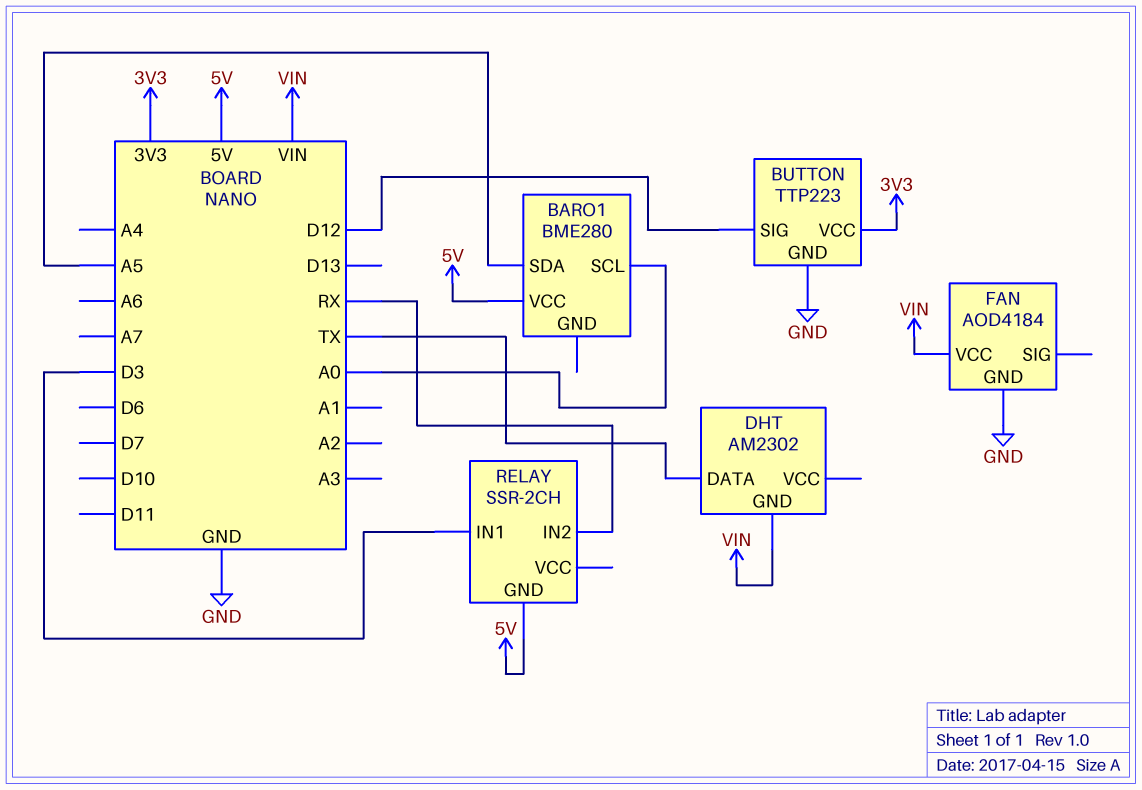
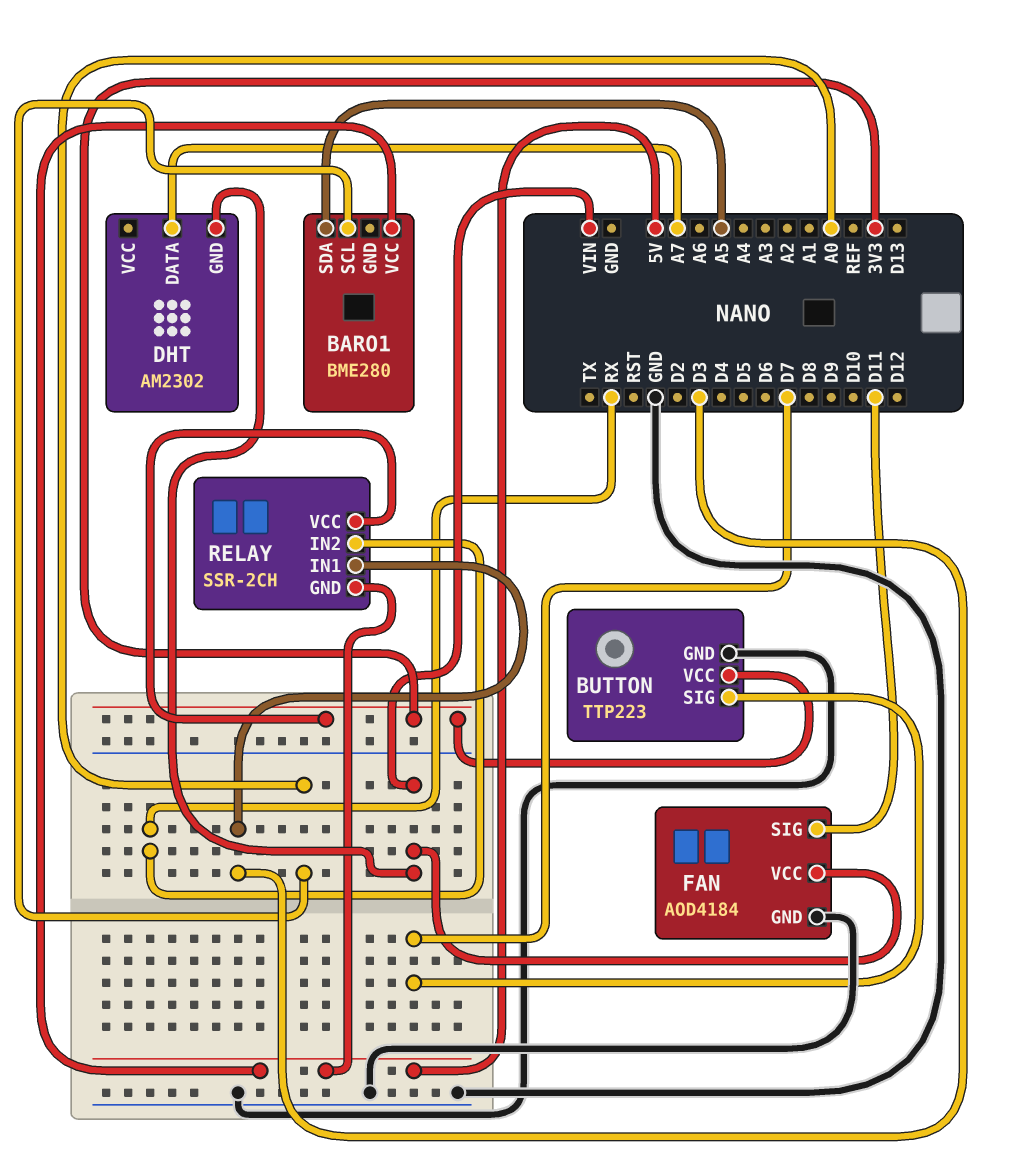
BUTTON pin SIG: D12 -> D7
DHT pin DATA: TX -> A7
FAN pin SIG: none -> D11
RELAY pin VCC: none -> 3V3

